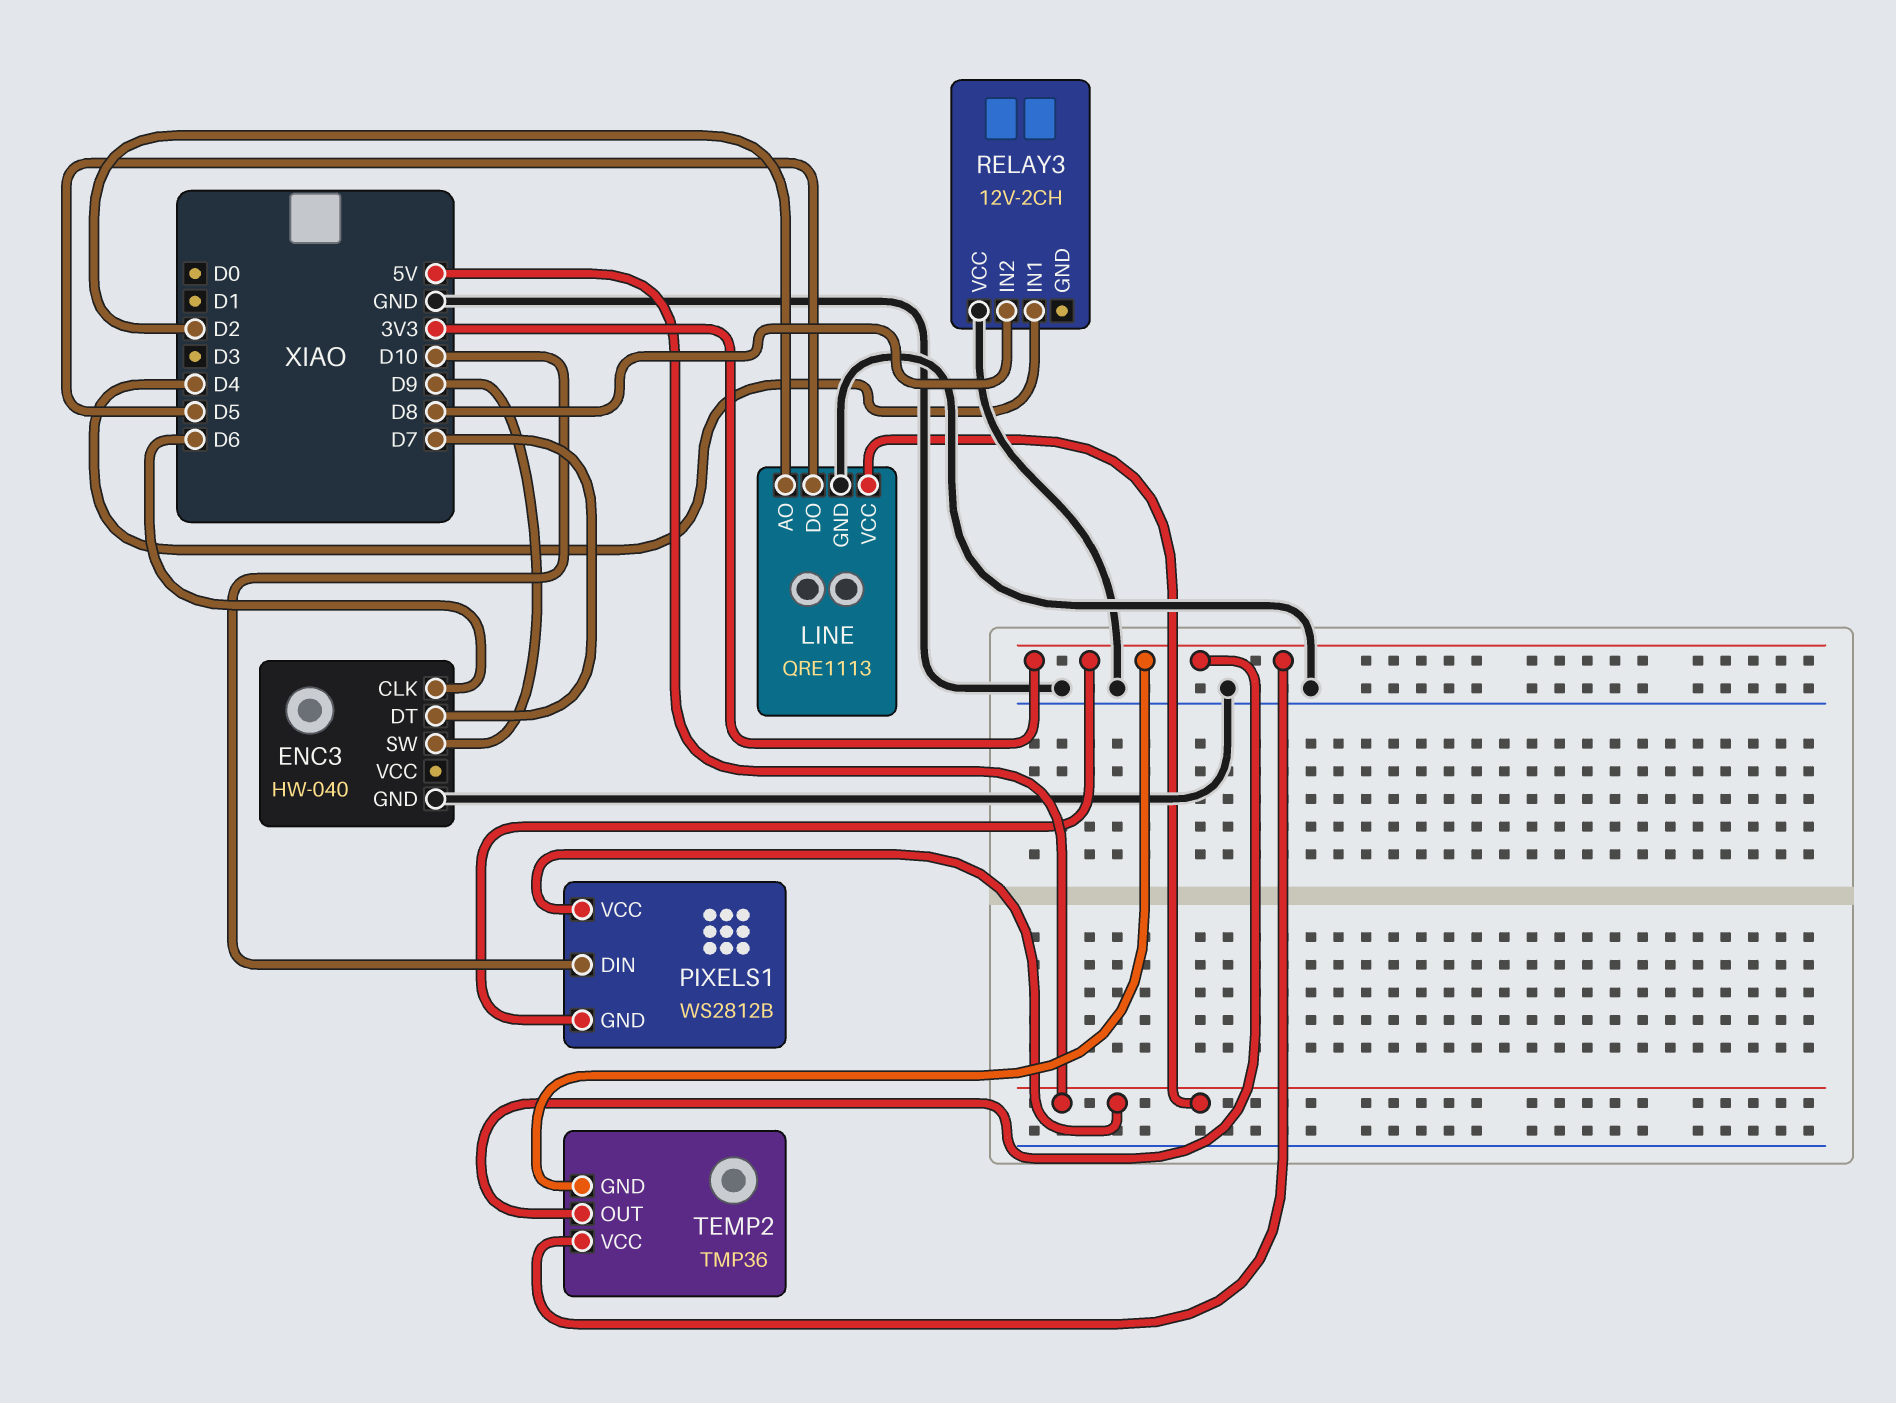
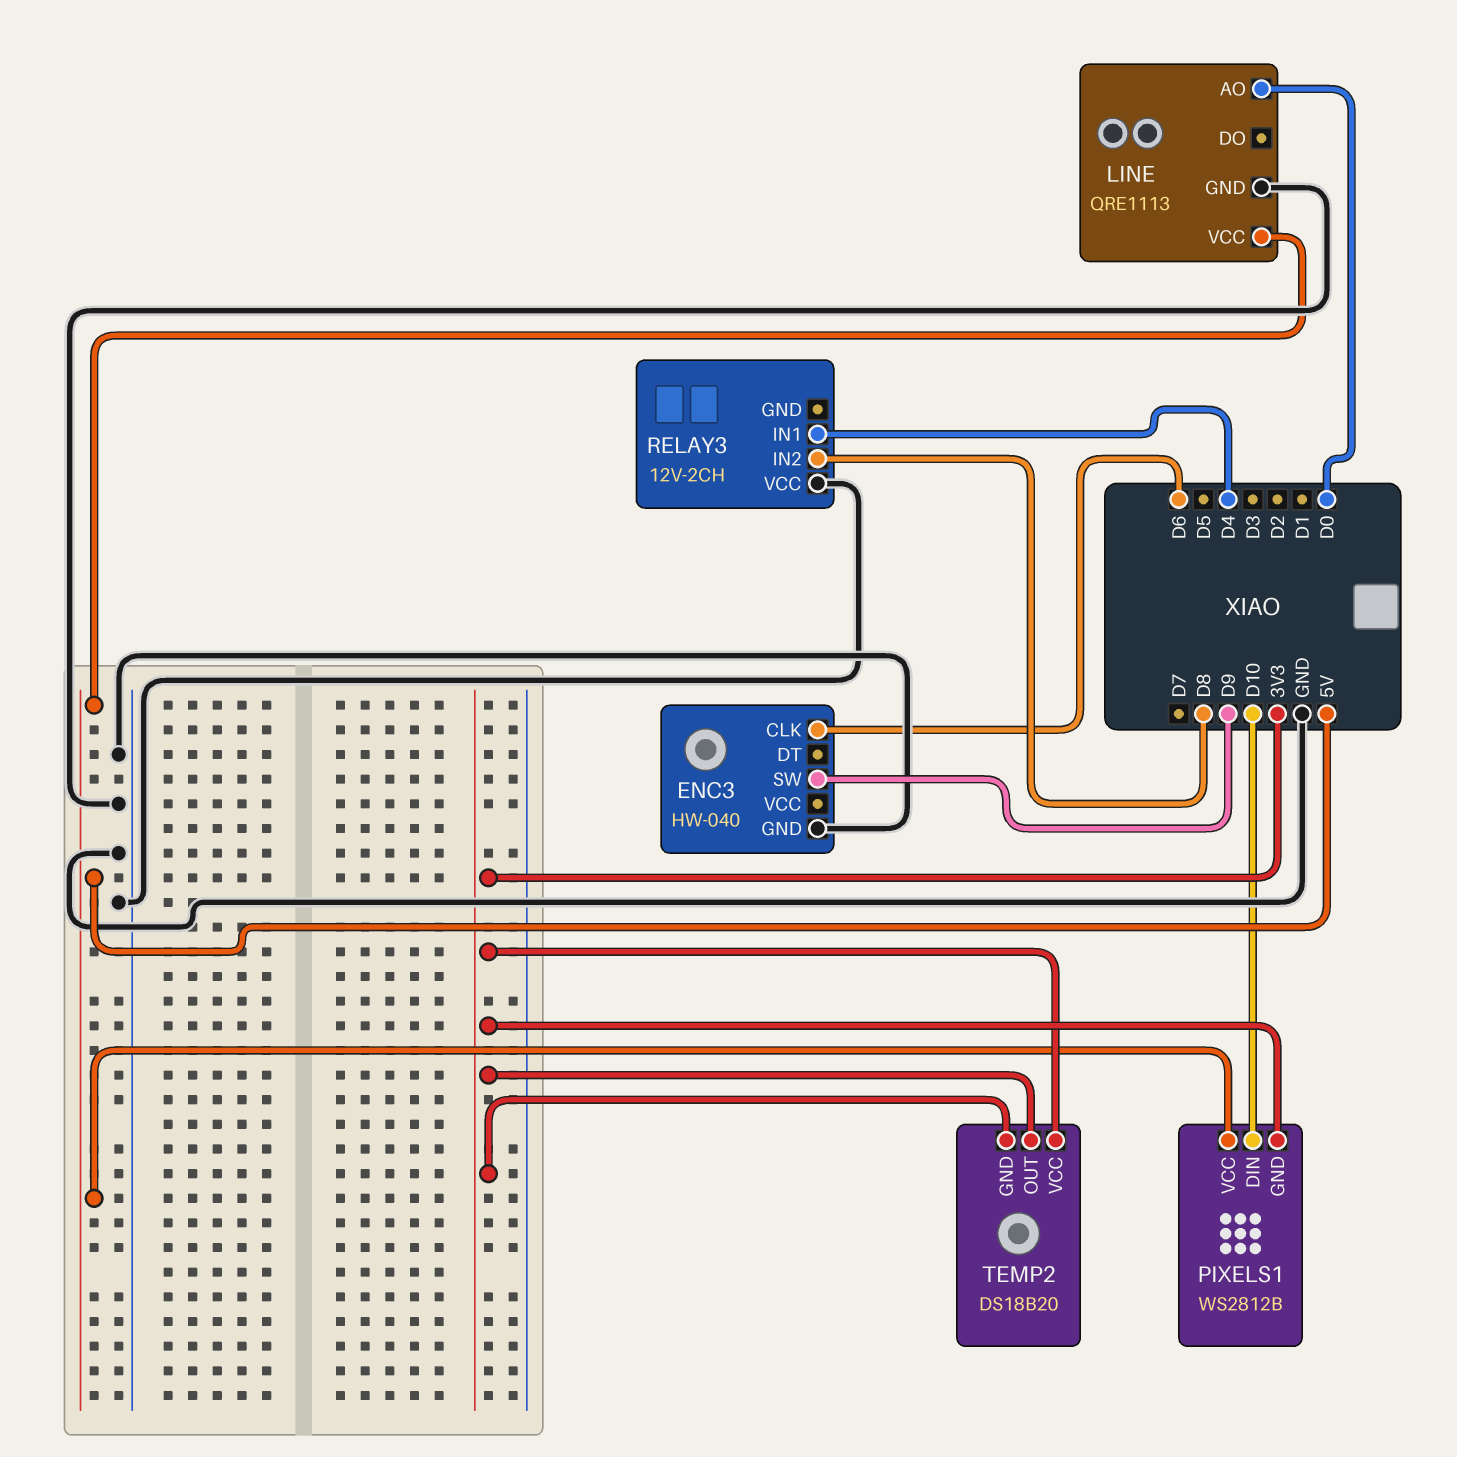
ENC3 pin DT: D7 -> none
LINE pin AO: D2 -> D0
LINE pin DO: D5 -> none
TEMP2: TMP36 -> DS18B20

